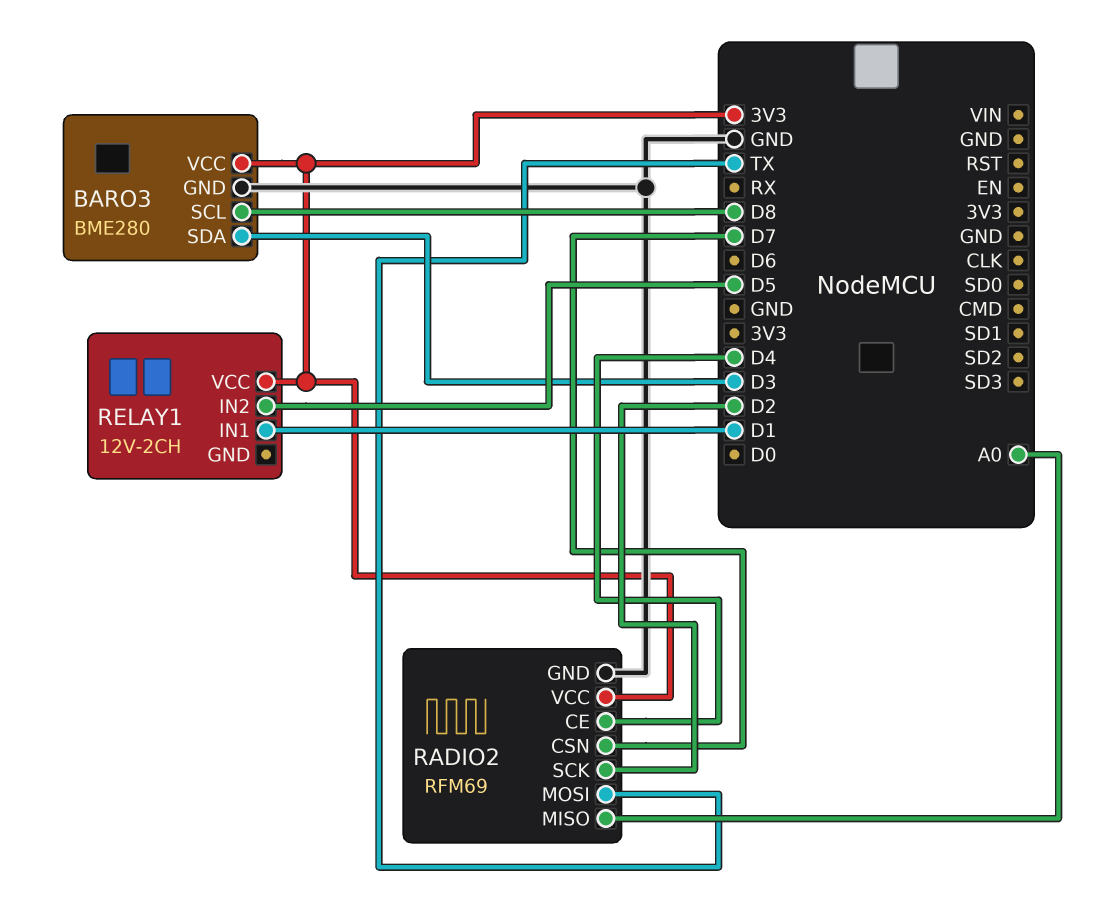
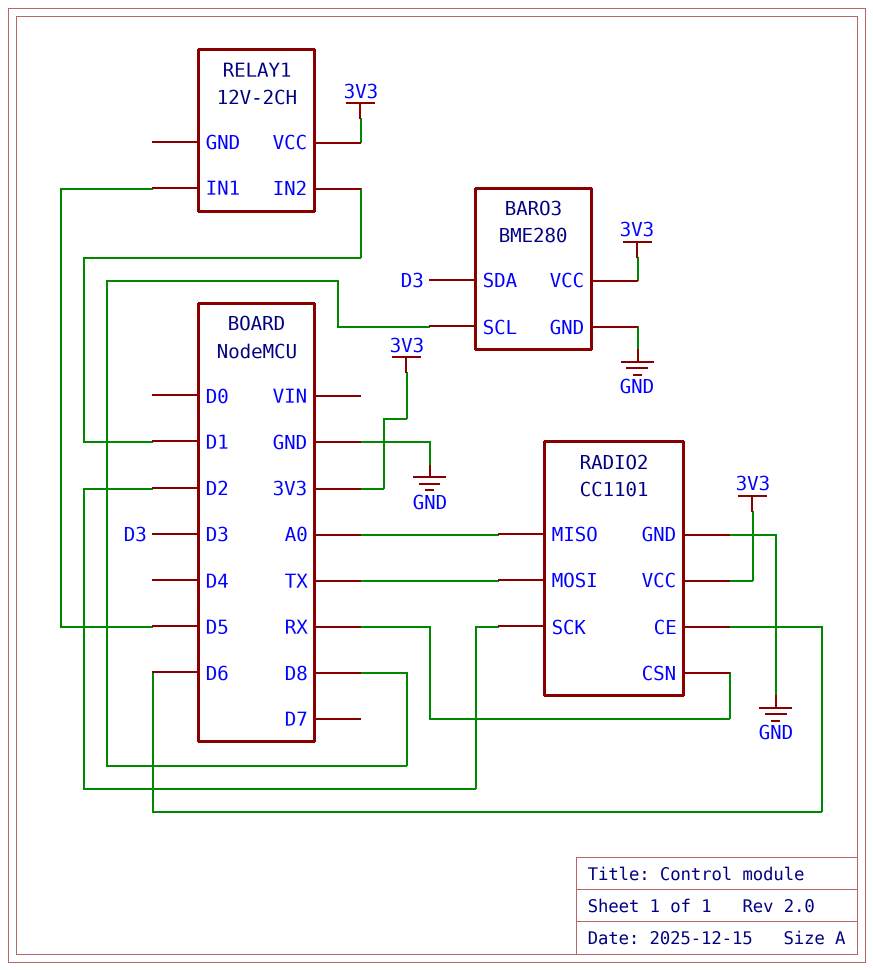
RADIO2: RFM69 -> CC1101
RADIO2 pin CE: D4 -> D6
RADIO2 pin CSN: D7 -> RX
RELAY1 pin IN1: D1 -> D5
RELAY1 pin IN2: D5 -> D1

